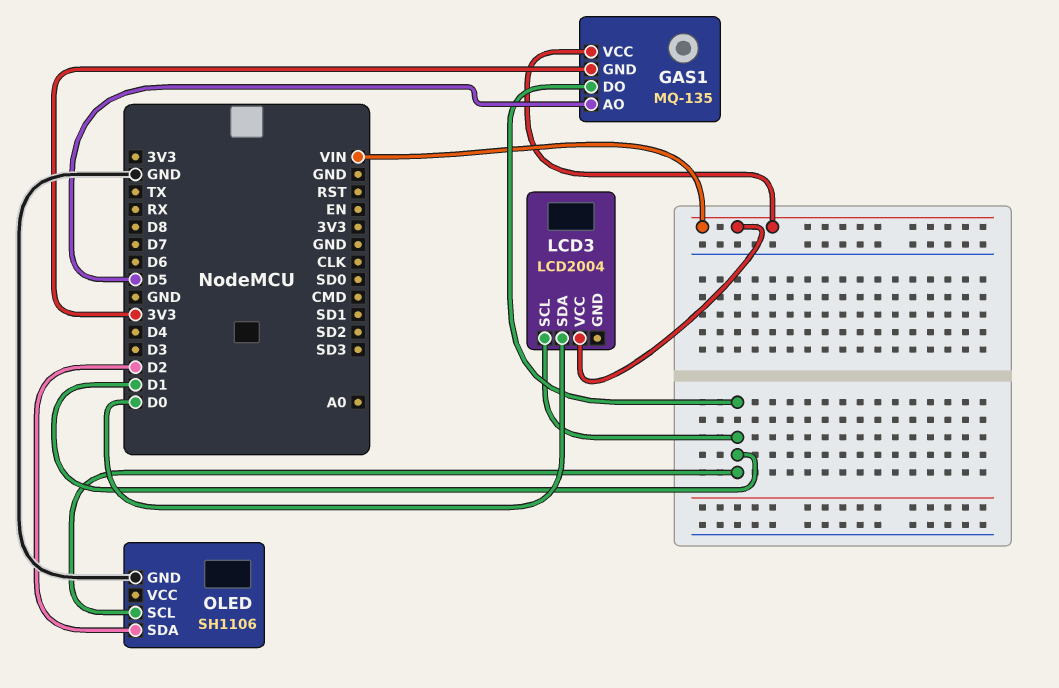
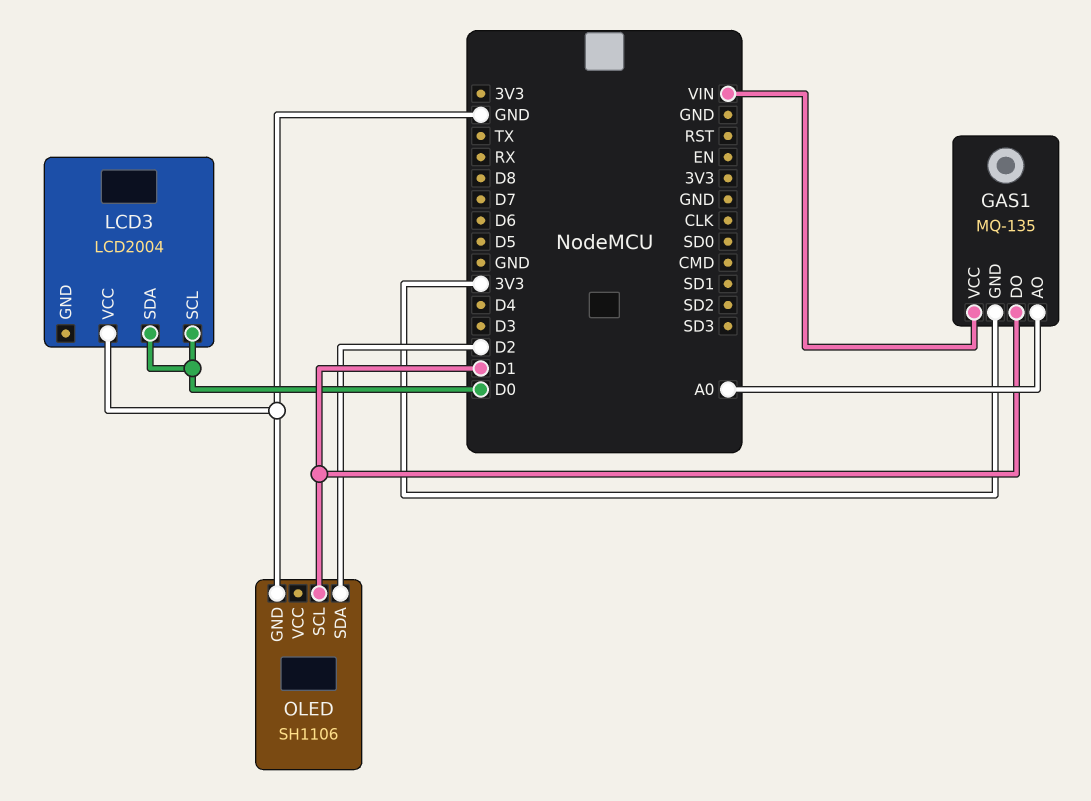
GAS1 pin AO: D5 -> A0
LCD3 pin SCL: D1 -> D0
LCD3 pin VCC: VIN -> GND

